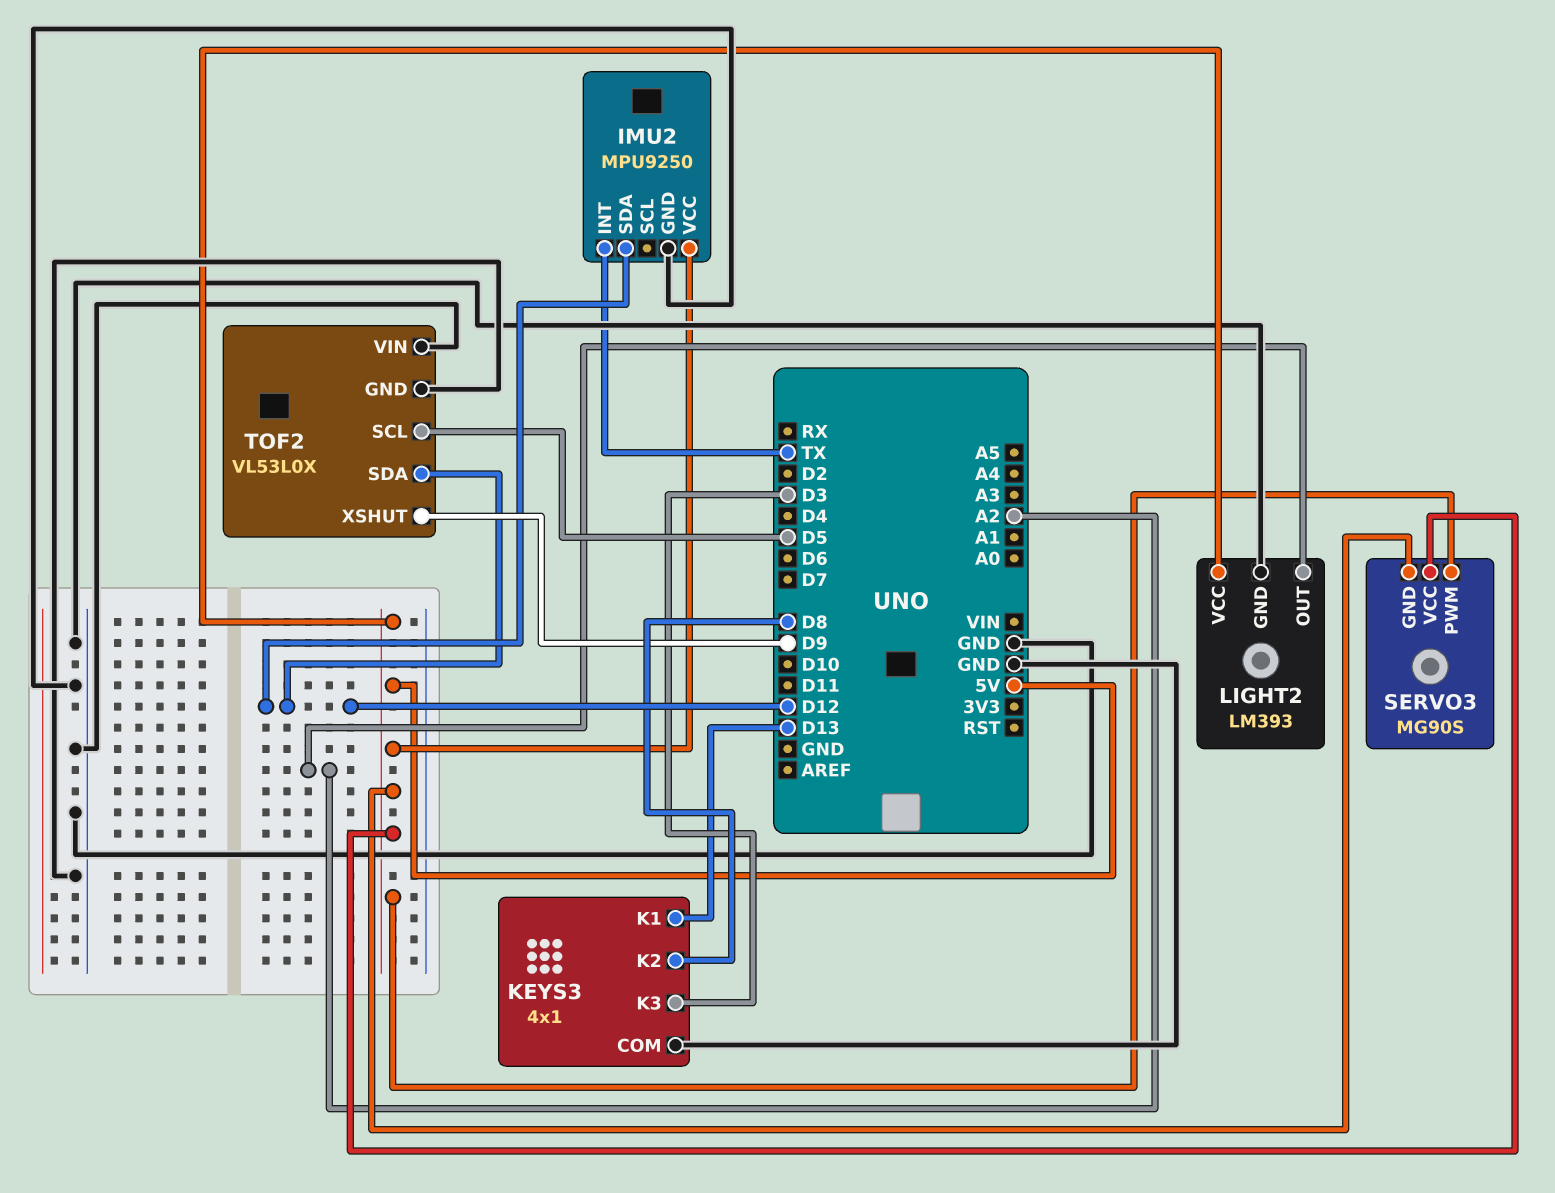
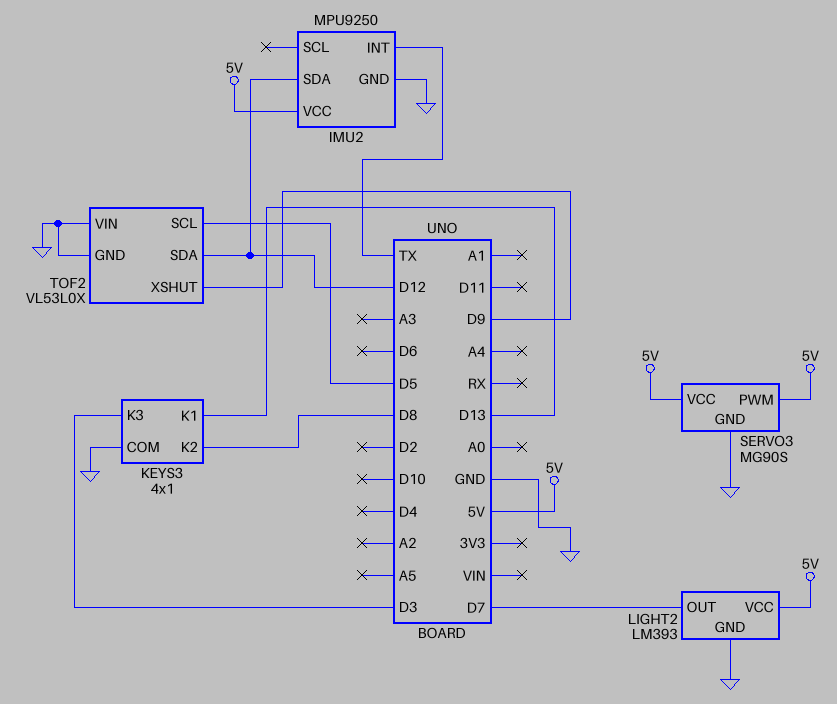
LIGHT2 pin OUT: A2 -> D7
SERVO3 pin GND: 5V -> GND

